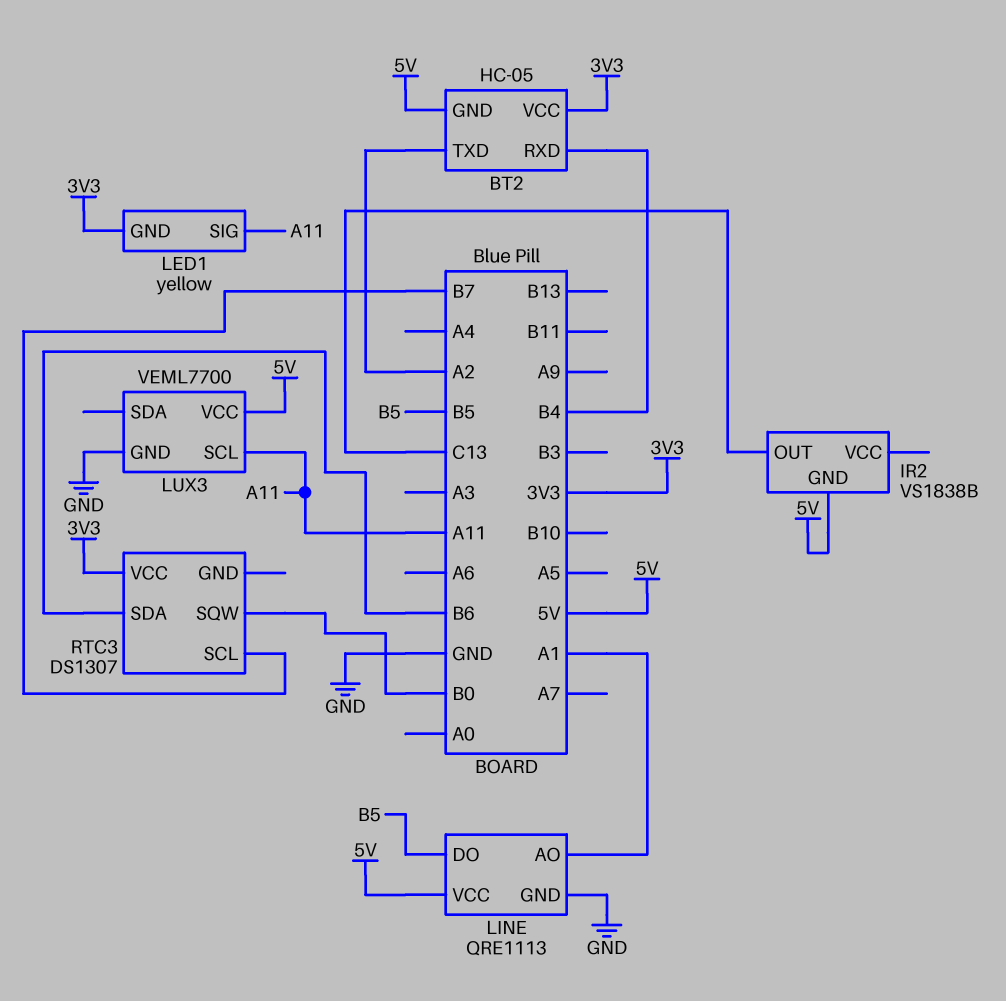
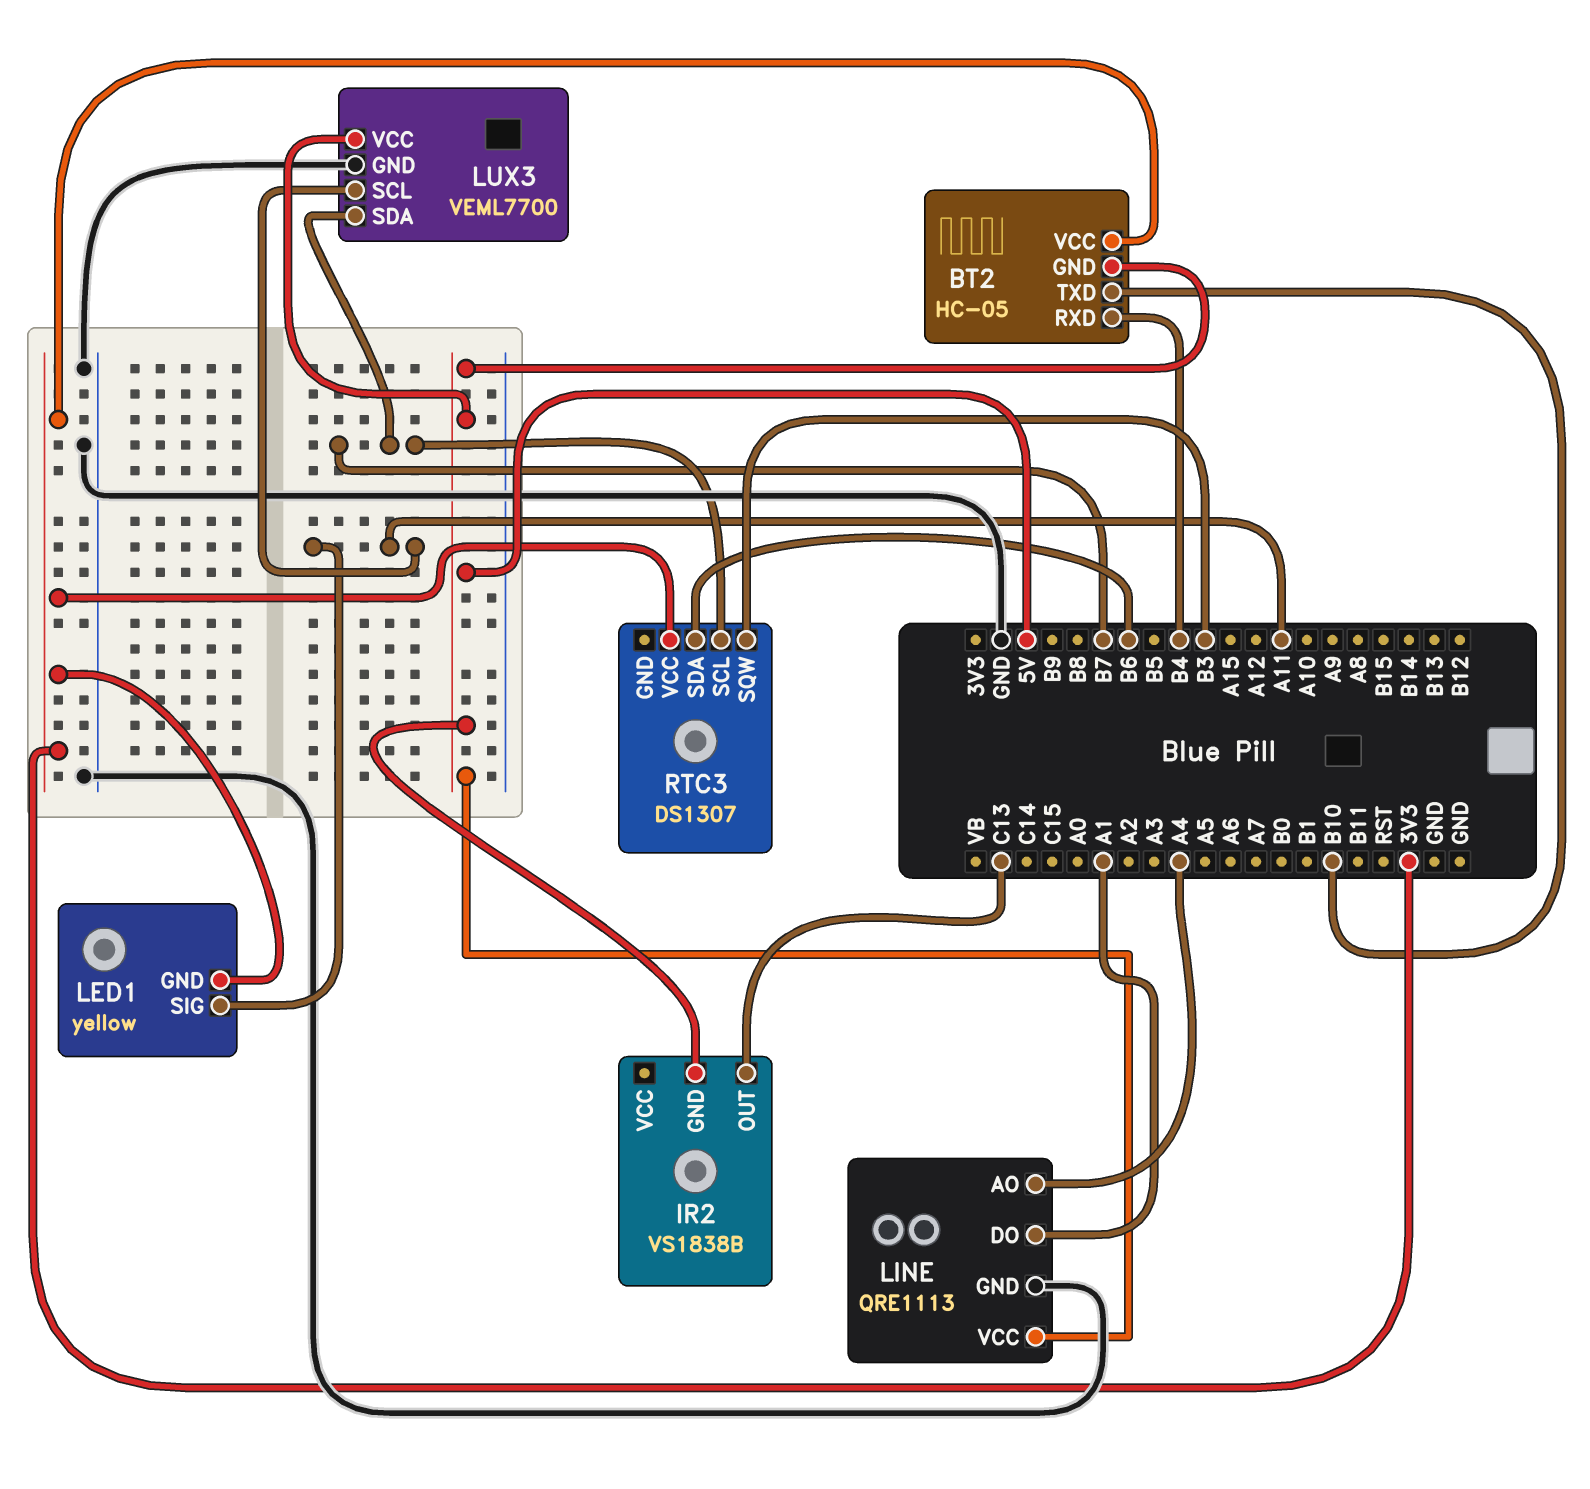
BT2 pin TXD: A2 -> B10
LINE pin AO: A1 -> A4
LINE pin DO: B5 -> A1
LUX3 pin SDA: none -> B7
RTC3 pin SQW: B0 -> B3

